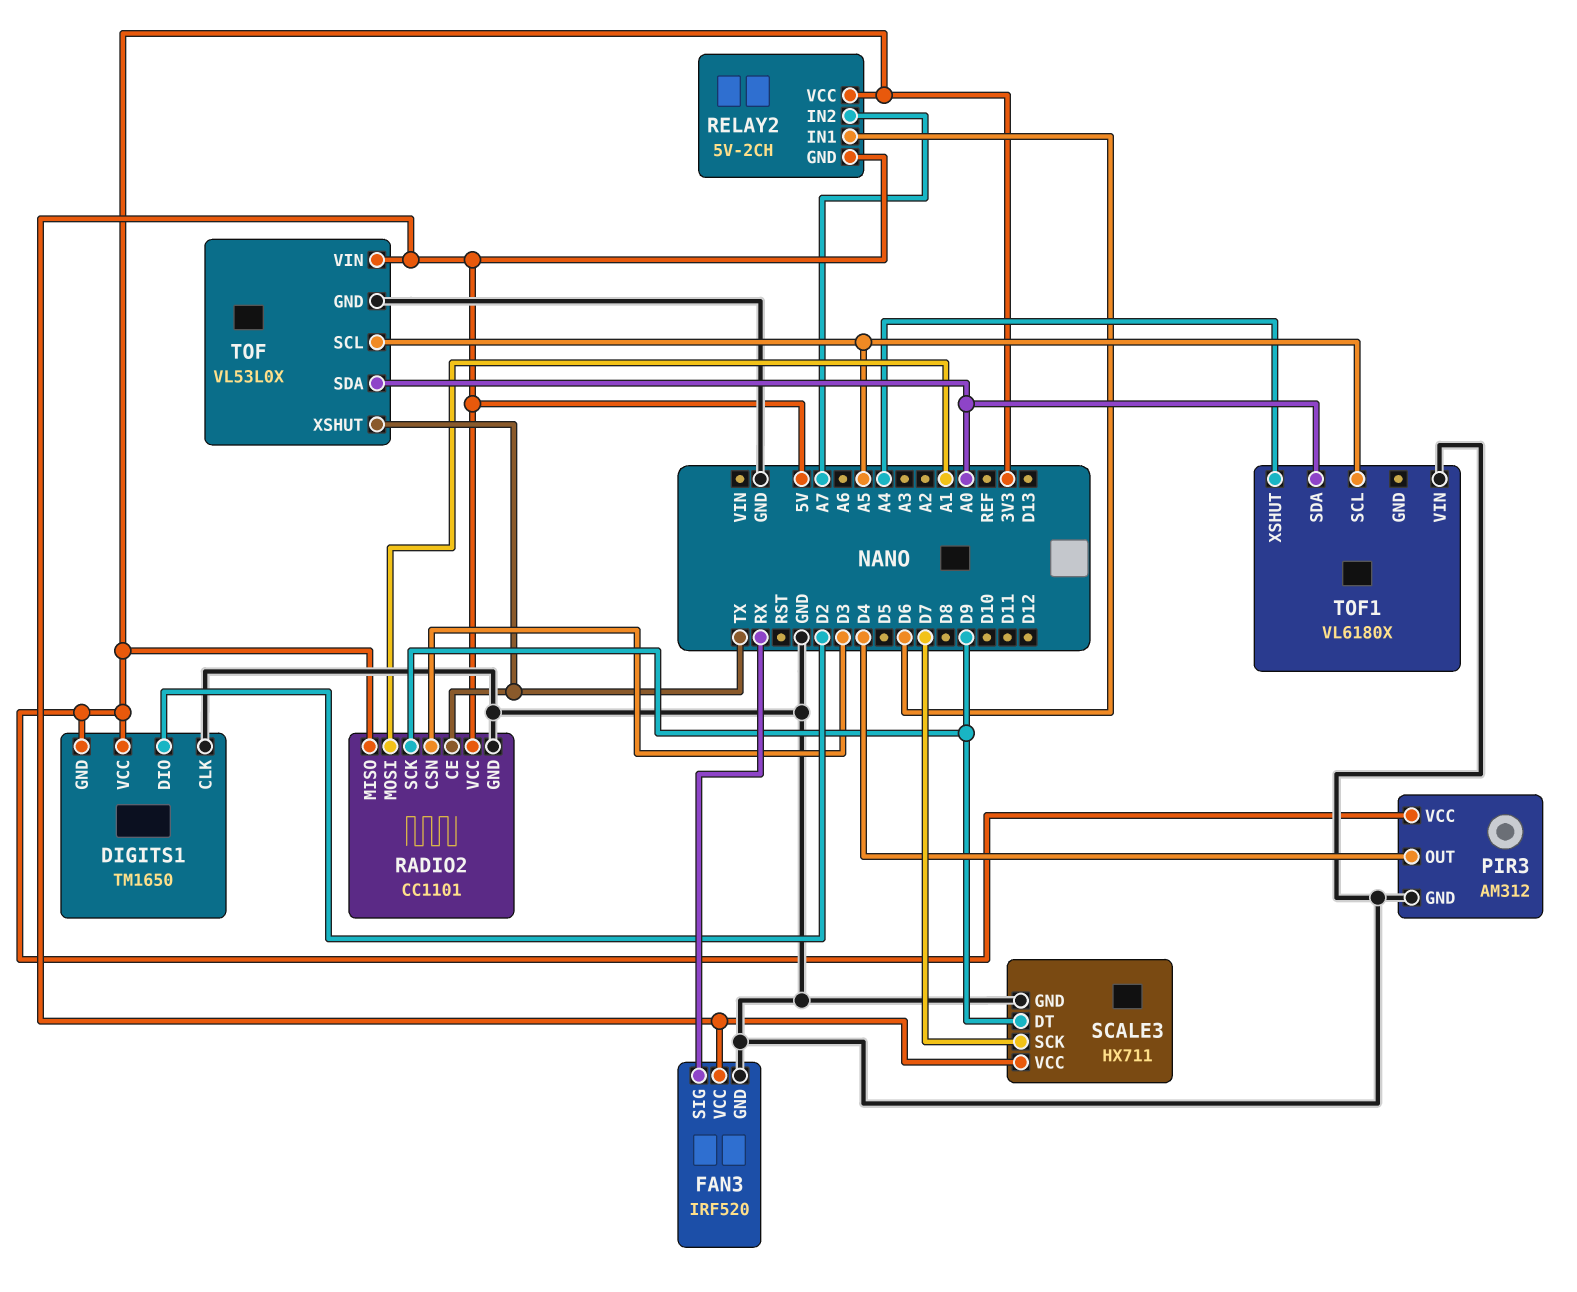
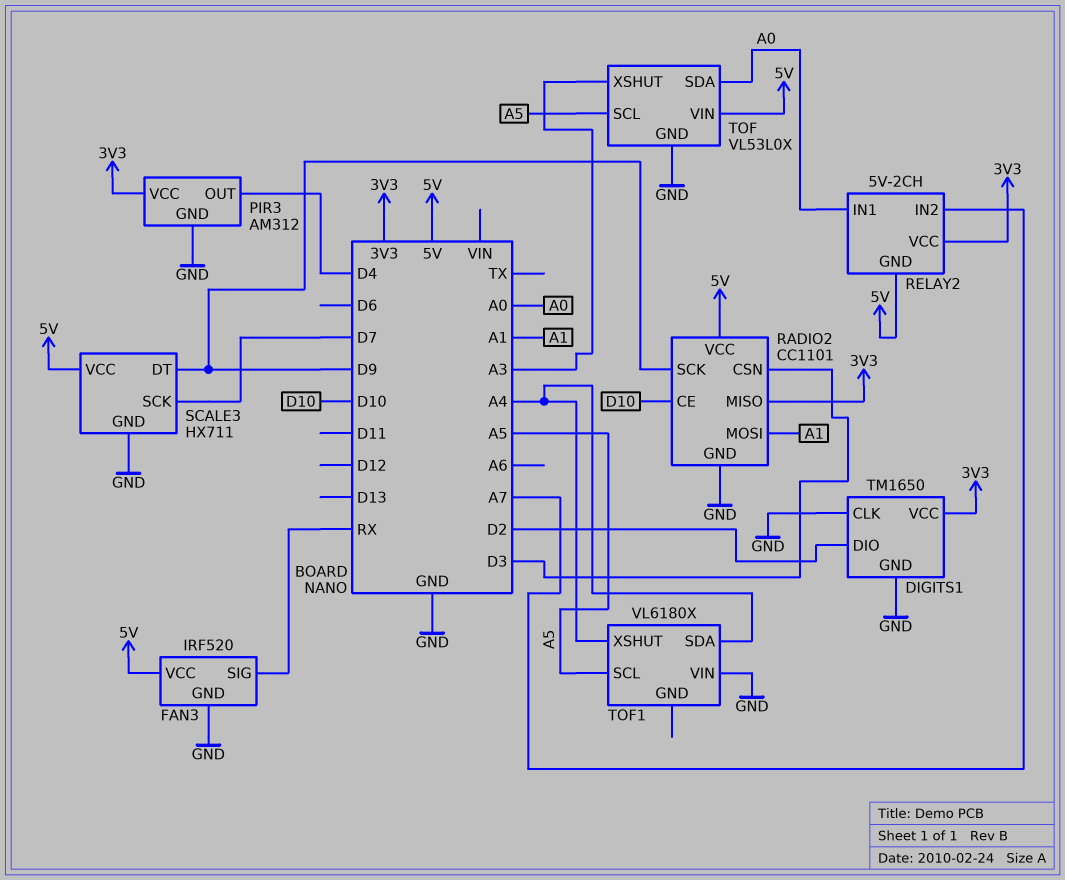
DIGITS1 pin GND: 3V3 -> GND
RADIO2 pin CE: TX -> D10
RELAY2 pin IN1: D6 -> A0
TOF pin XSHUT: TX -> A3
TOF1 pin SDA: A0 -> A4

